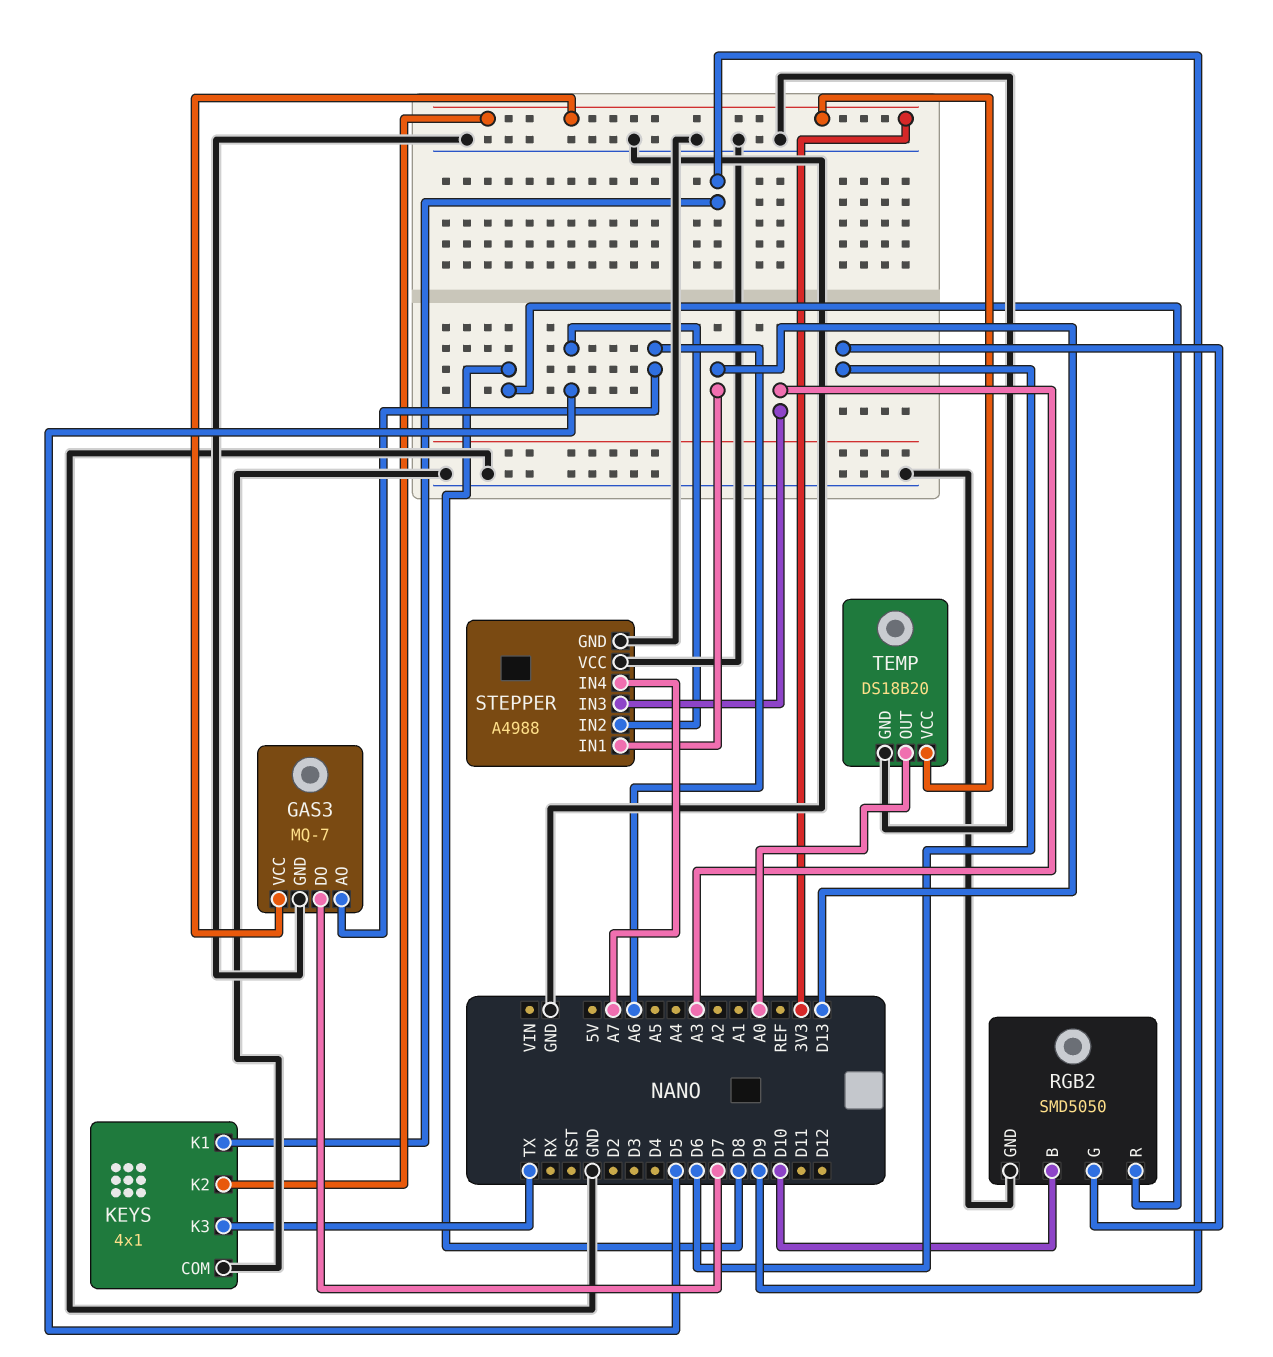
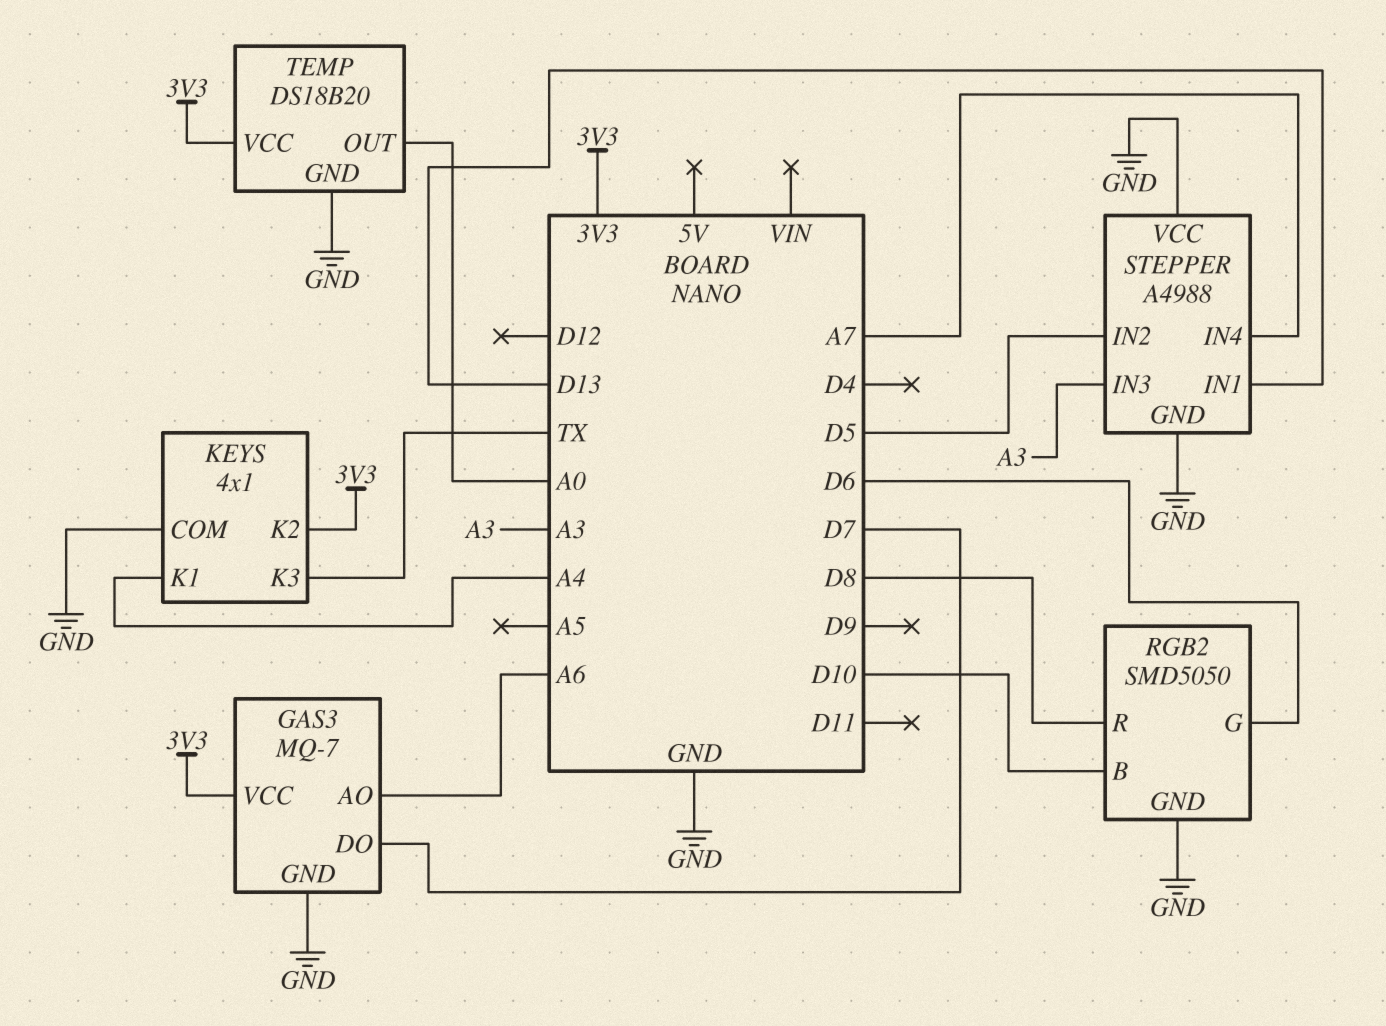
KEYS pin K1: D9 -> A4

